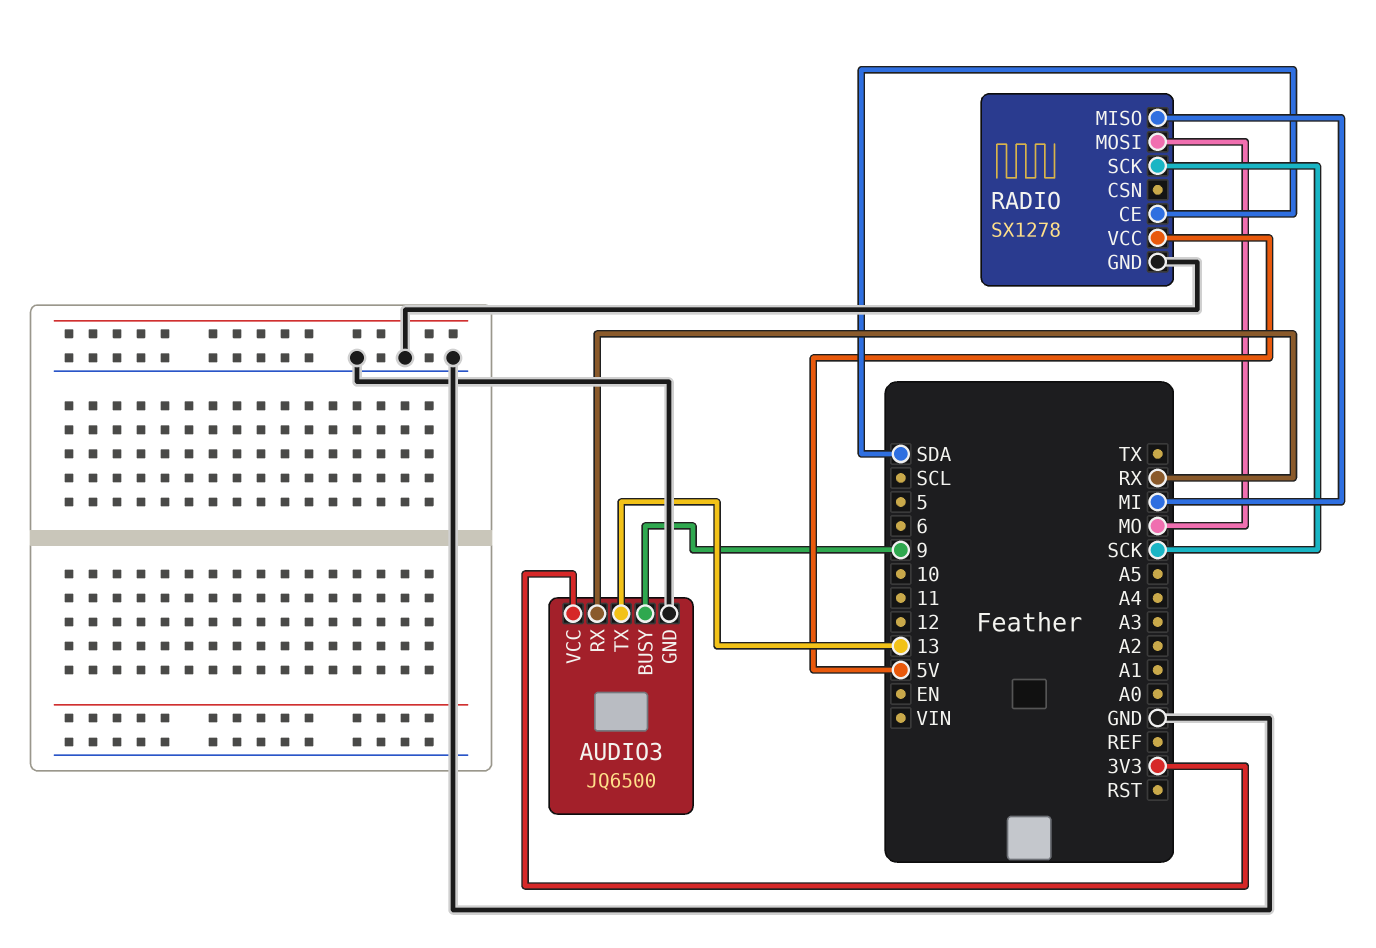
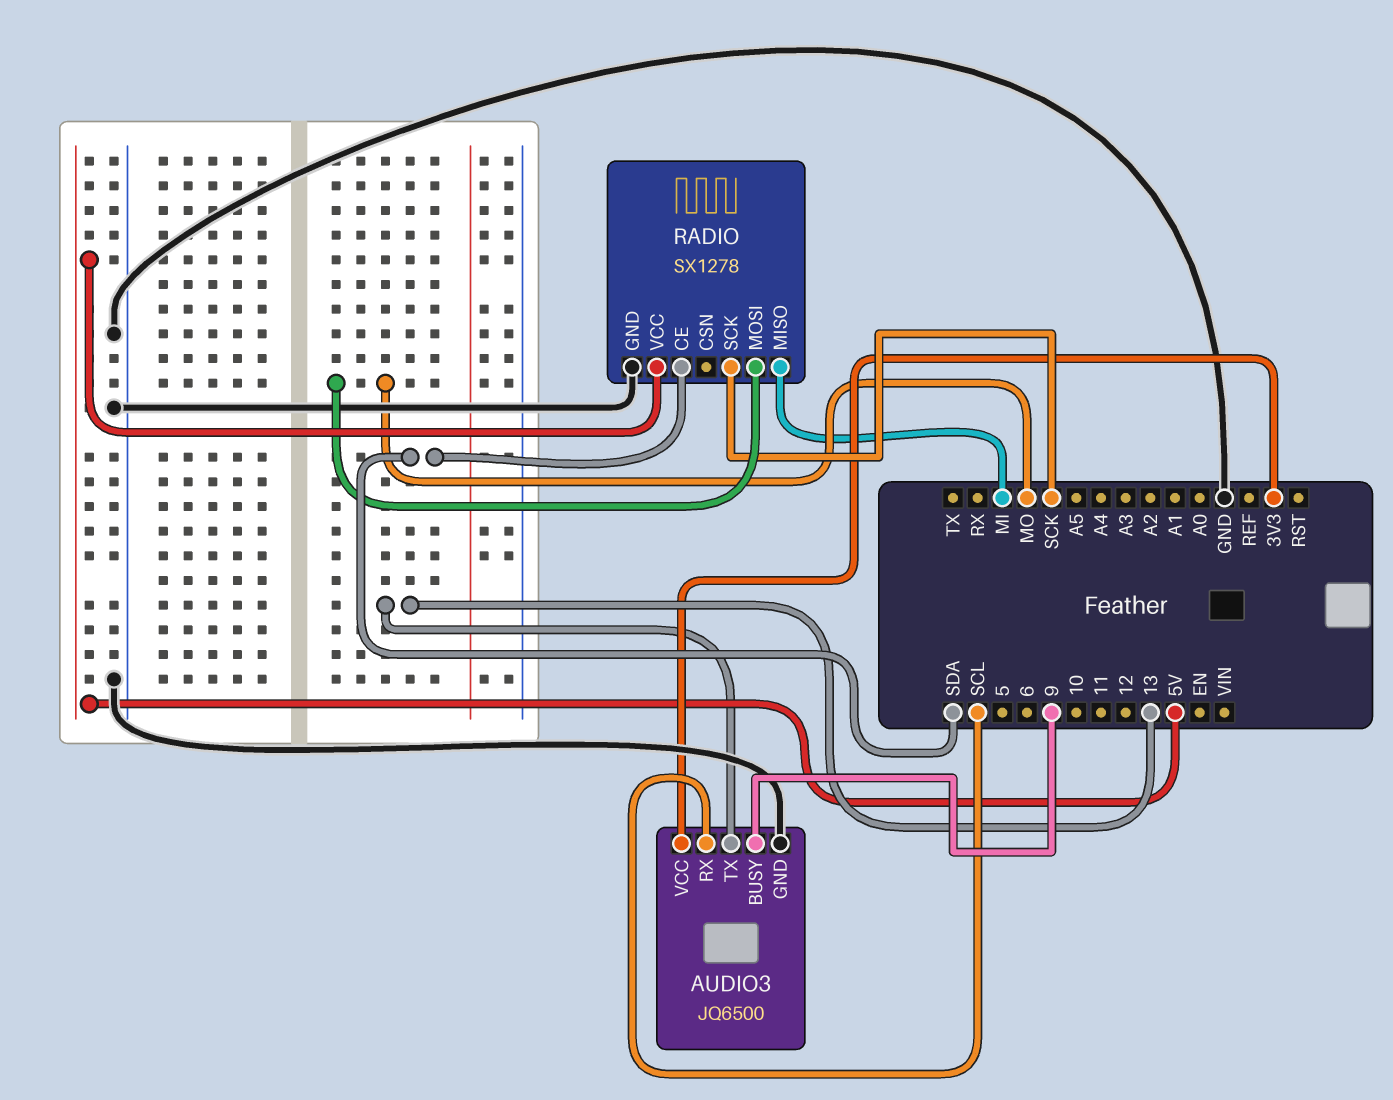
AUDIO3 pin RX: RX -> SCL

